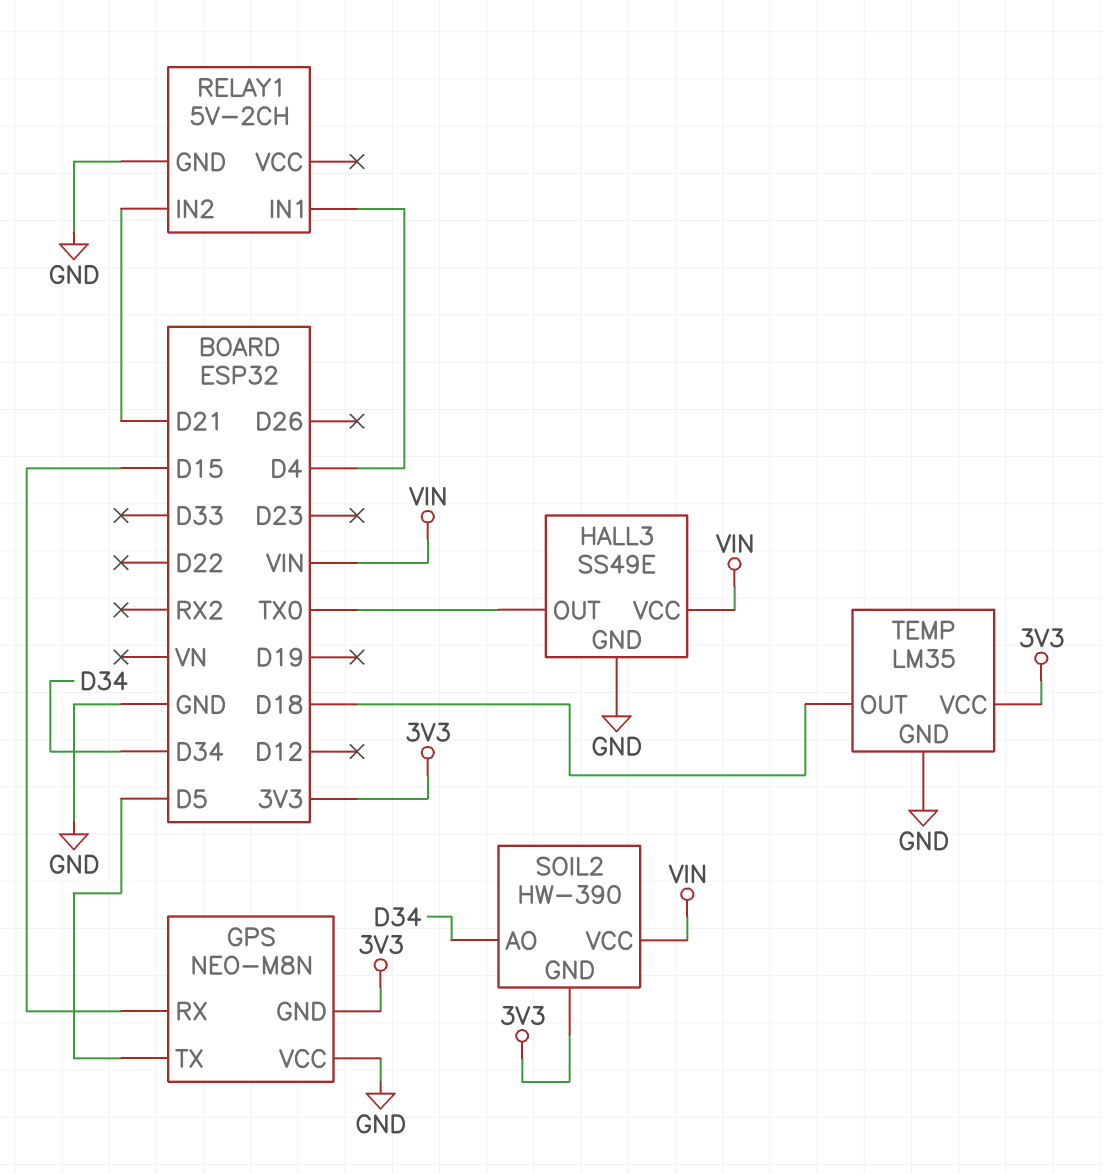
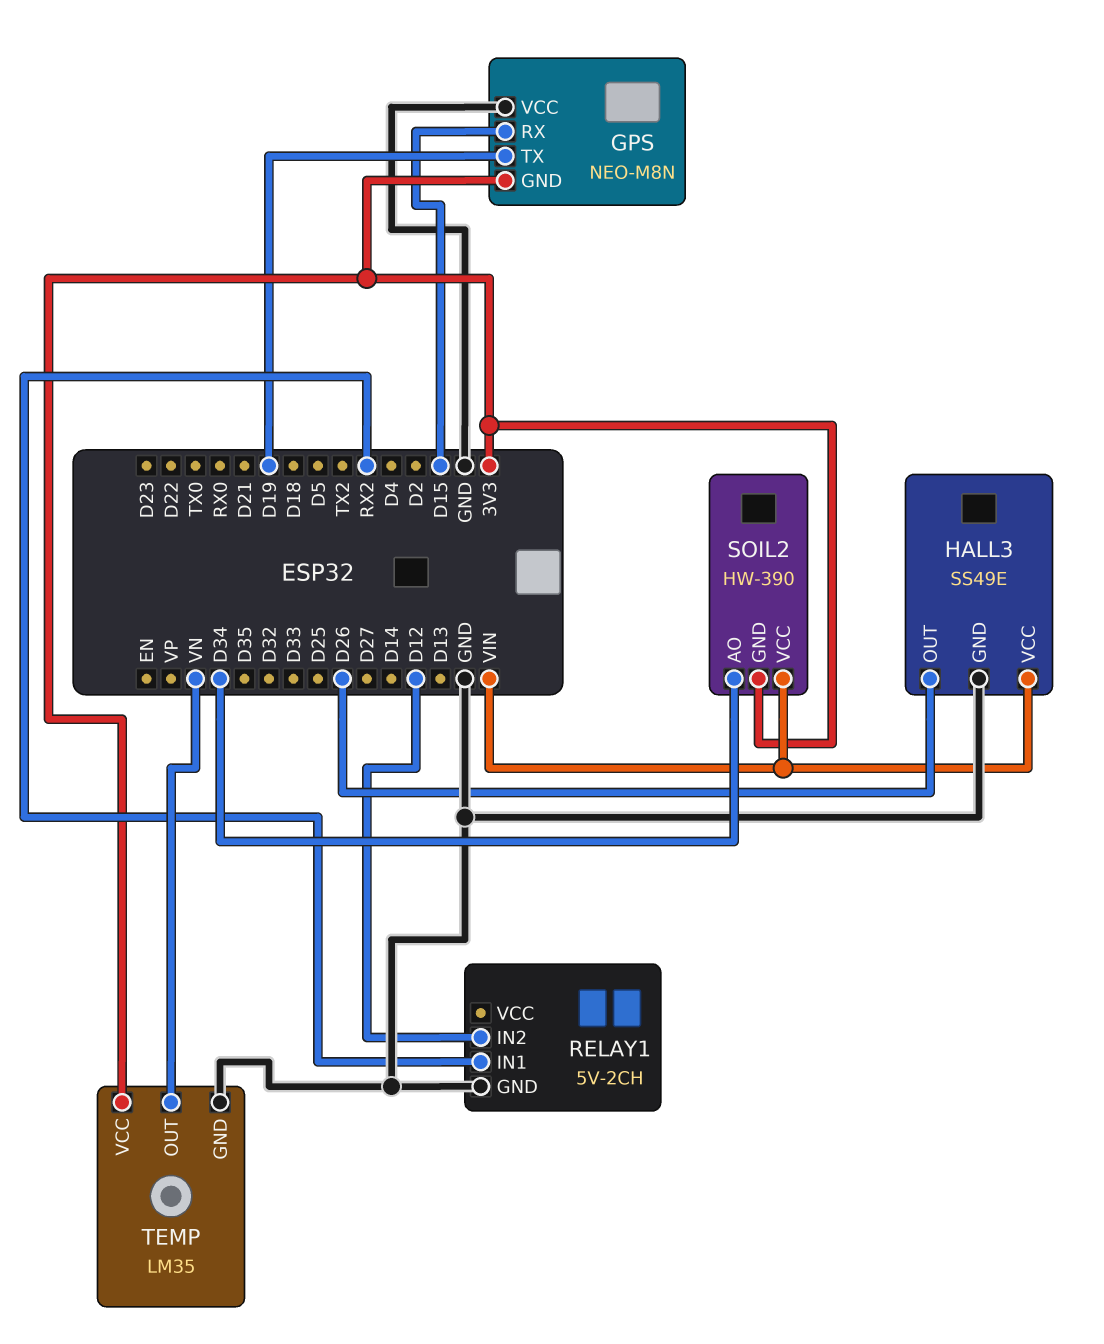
GPS pin TX: D5 -> D19
HALL3 pin OUT: TX0 -> D26
RELAY1 pin IN1: D4 -> RX2
RELAY1 pin IN2: D21 -> D12
TEMP pin OUT: D18 -> VN

